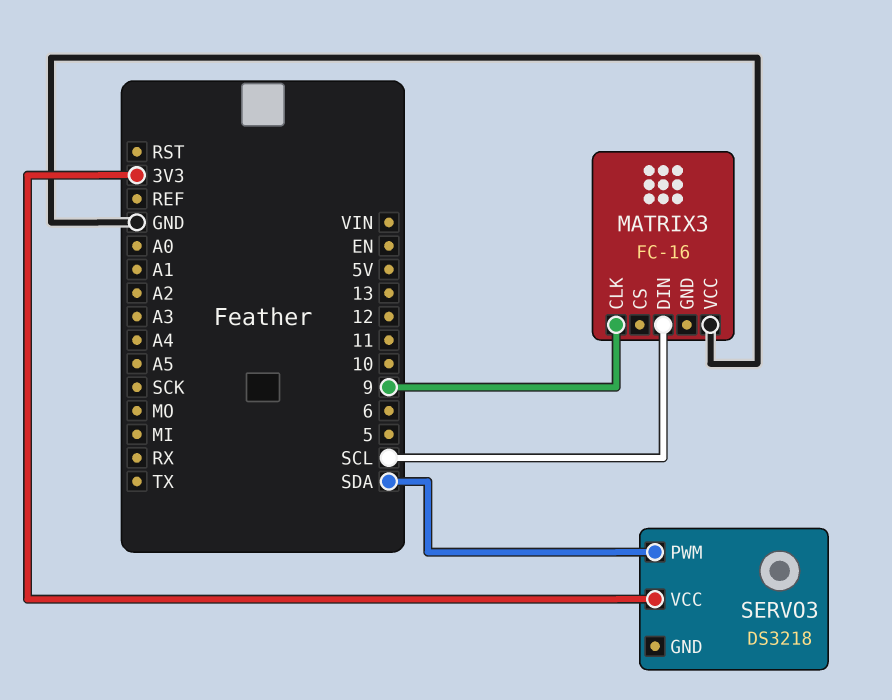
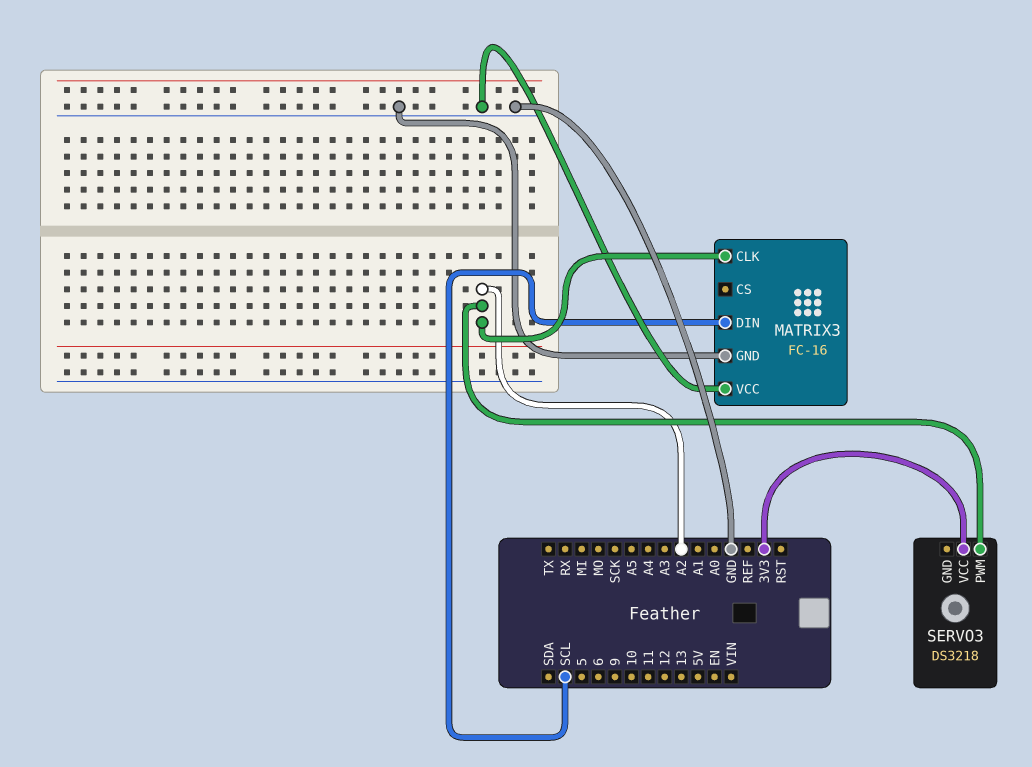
MATRIX3 pin CLK: 9 -> A2
MATRIX3 pin GND: none -> GND
SERVO3 pin PWM: SDA -> A2

